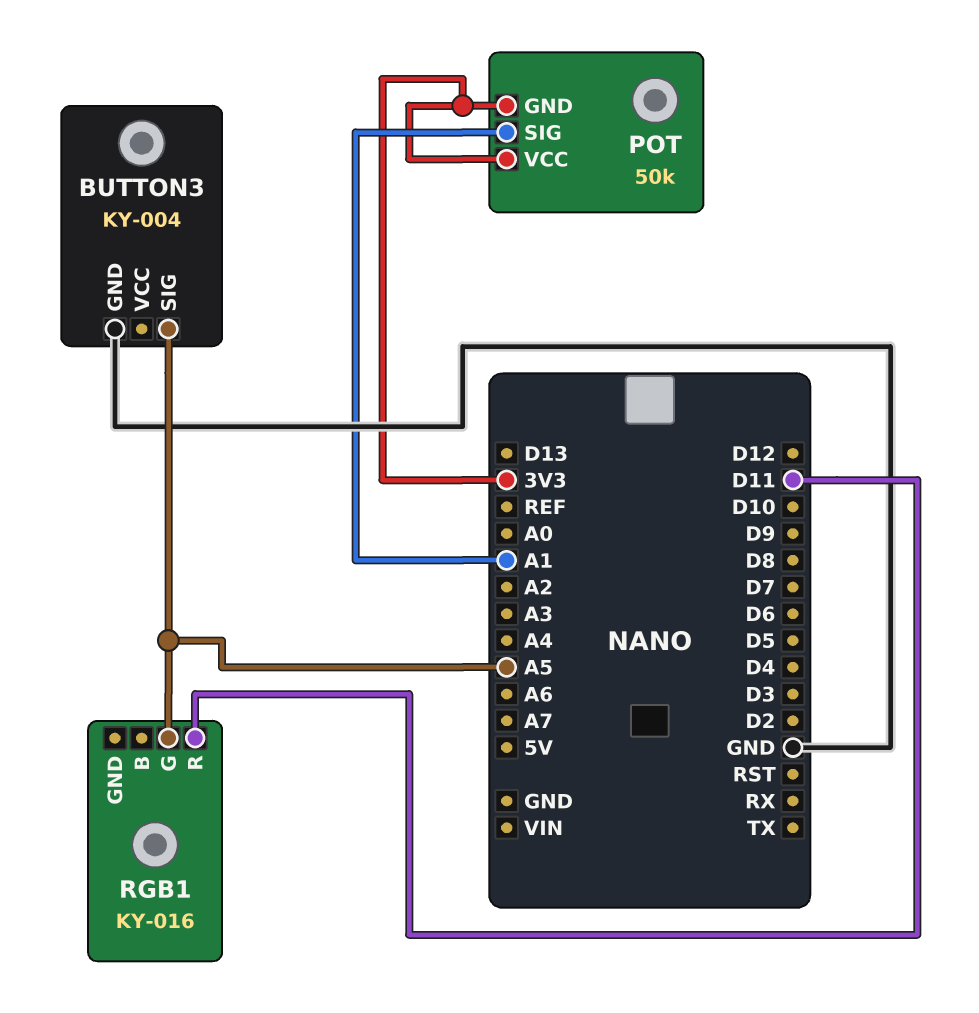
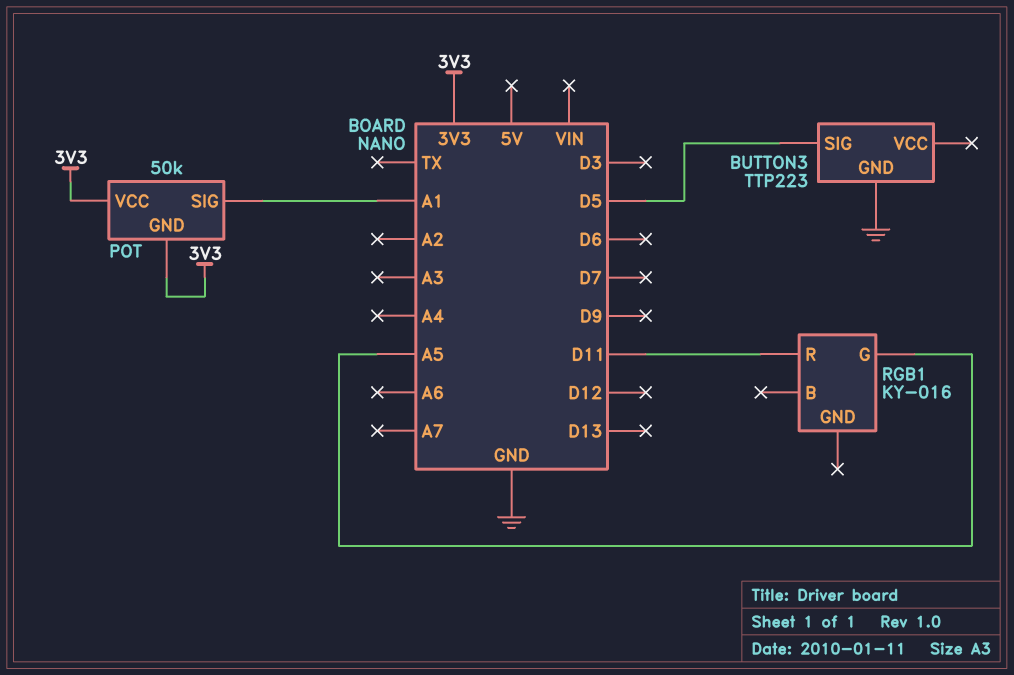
BUTTON3: KY-004 -> TTP223
BUTTON3 pin SIG: A5 -> D5

